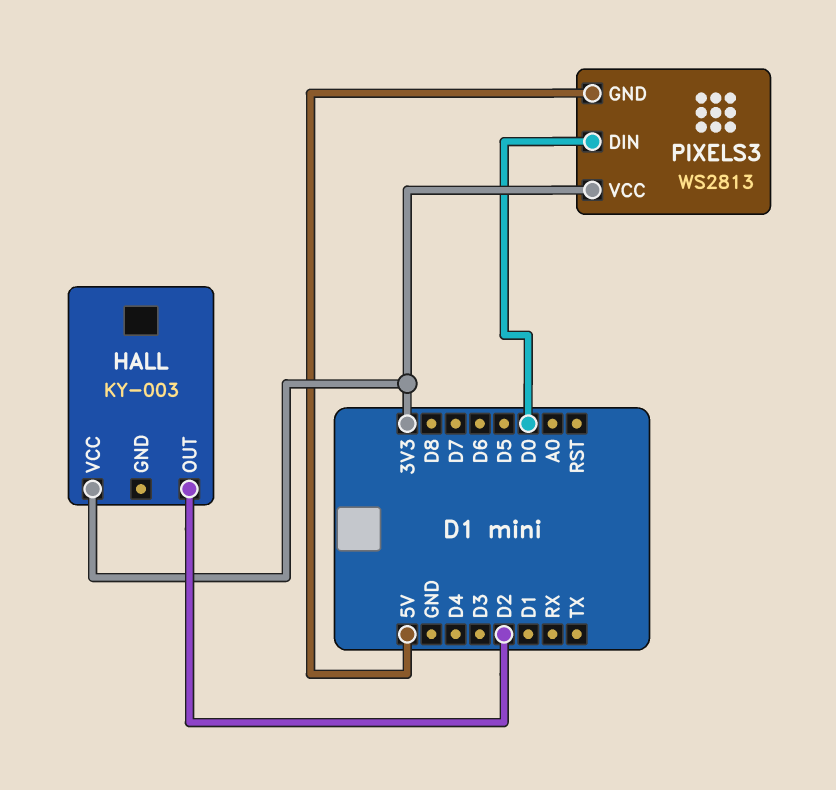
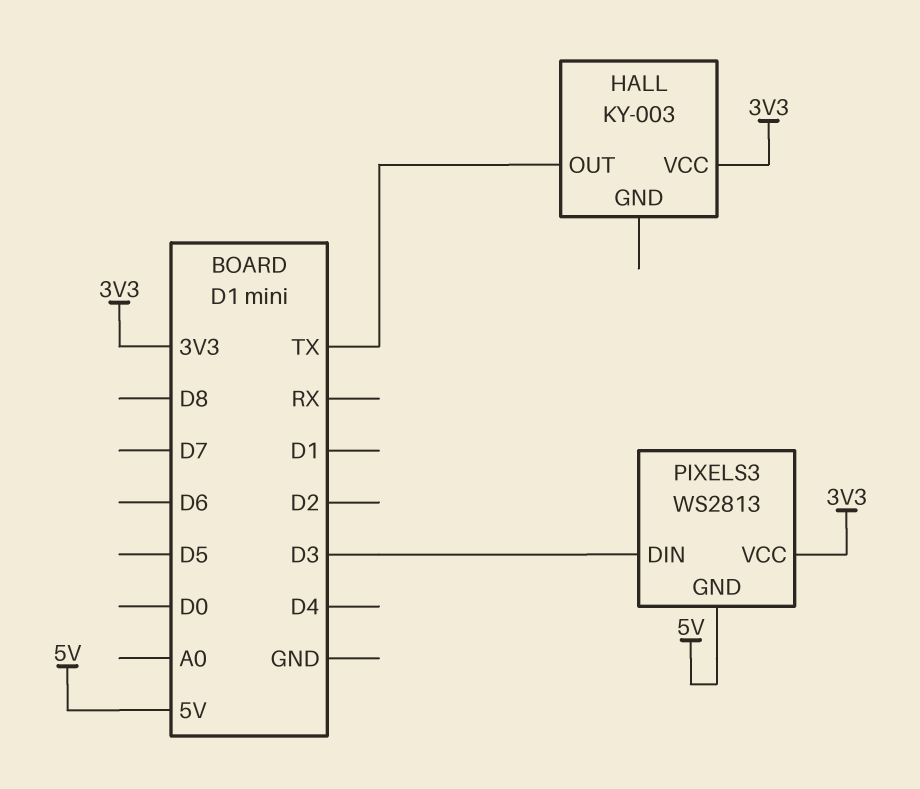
HALL pin OUT: D2 -> TX
PIXELS3 pin DIN: D0 -> D3

